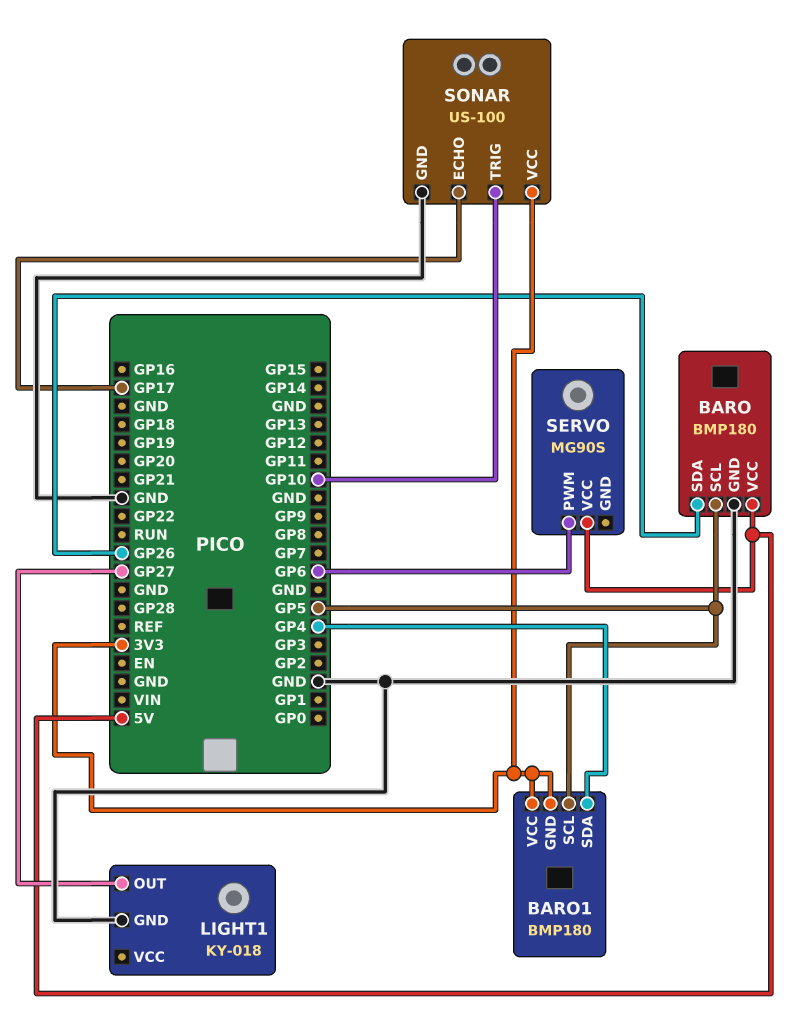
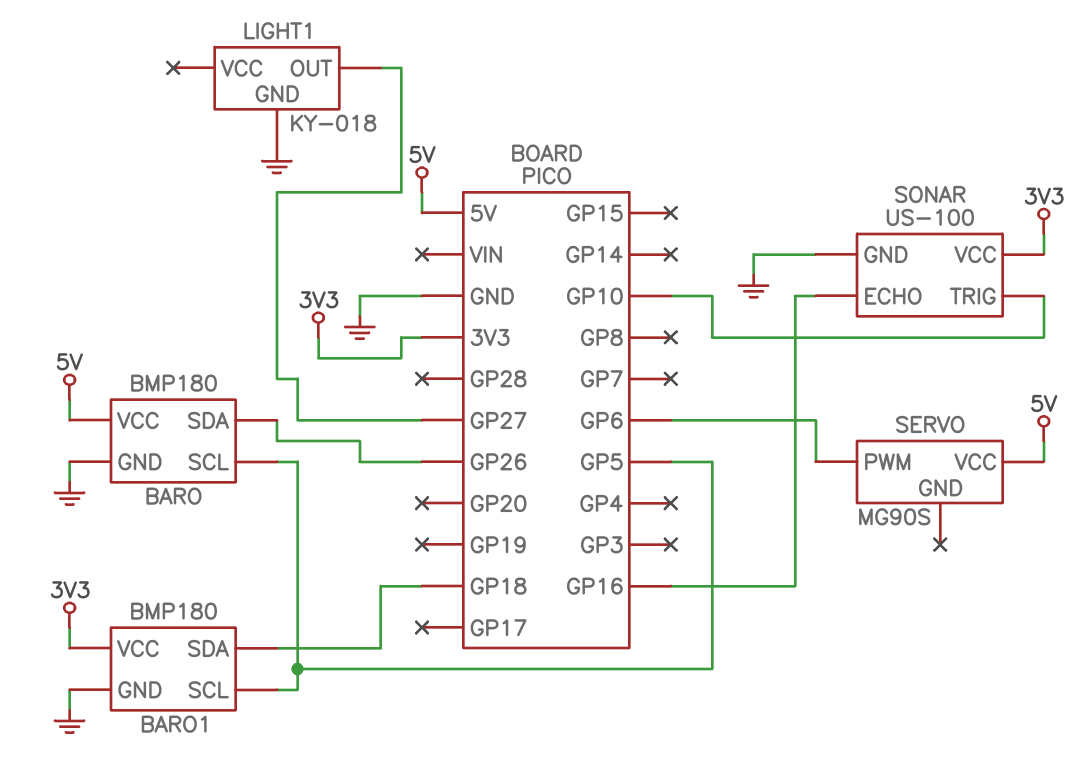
BARO1 pin GND: 3V3 -> GND
BARO1 pin SDA: GP4 -> GP18
SONAR pin ECHO: GP17 -> GP16

